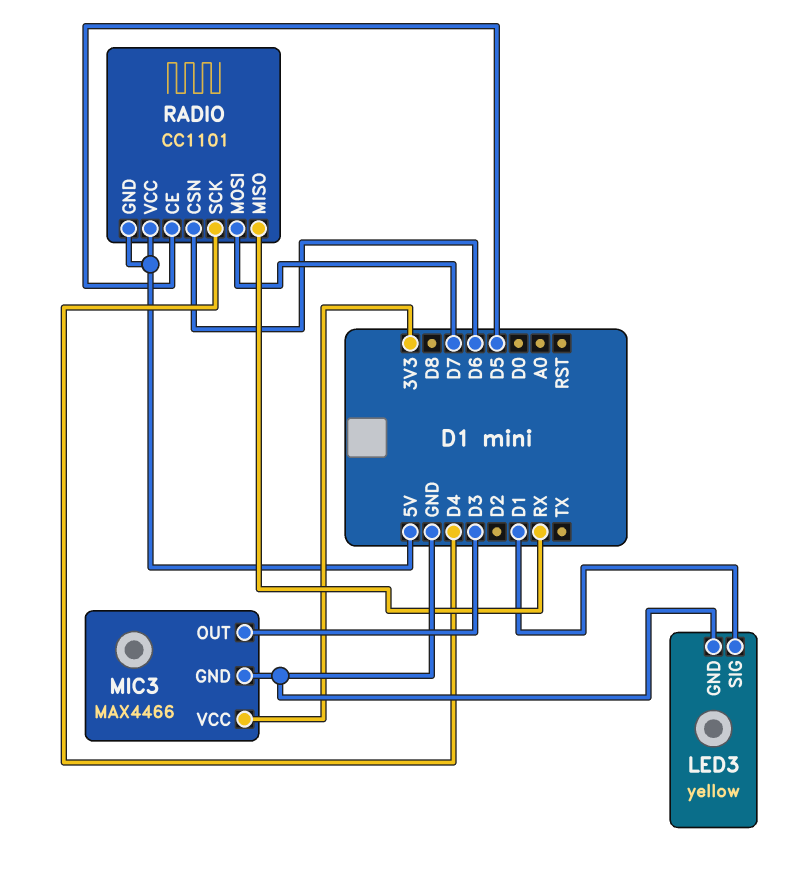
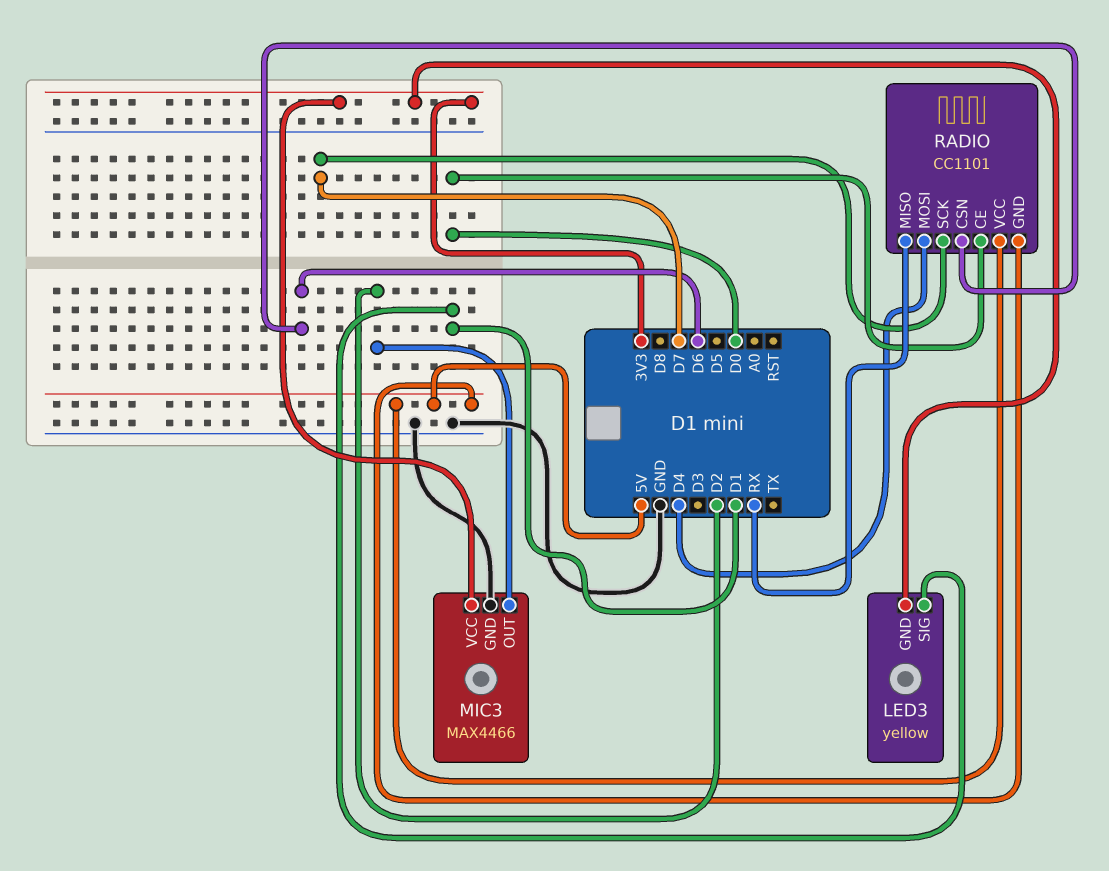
LED3 pin GND: GND -> 3V3
MIC3 pin OUT: D3 -> D2
RADIO pin CE: D5 -> D0
RADIO pin MOSI: D7 -> D4
RADIO pin SCK: D4 -> D7

